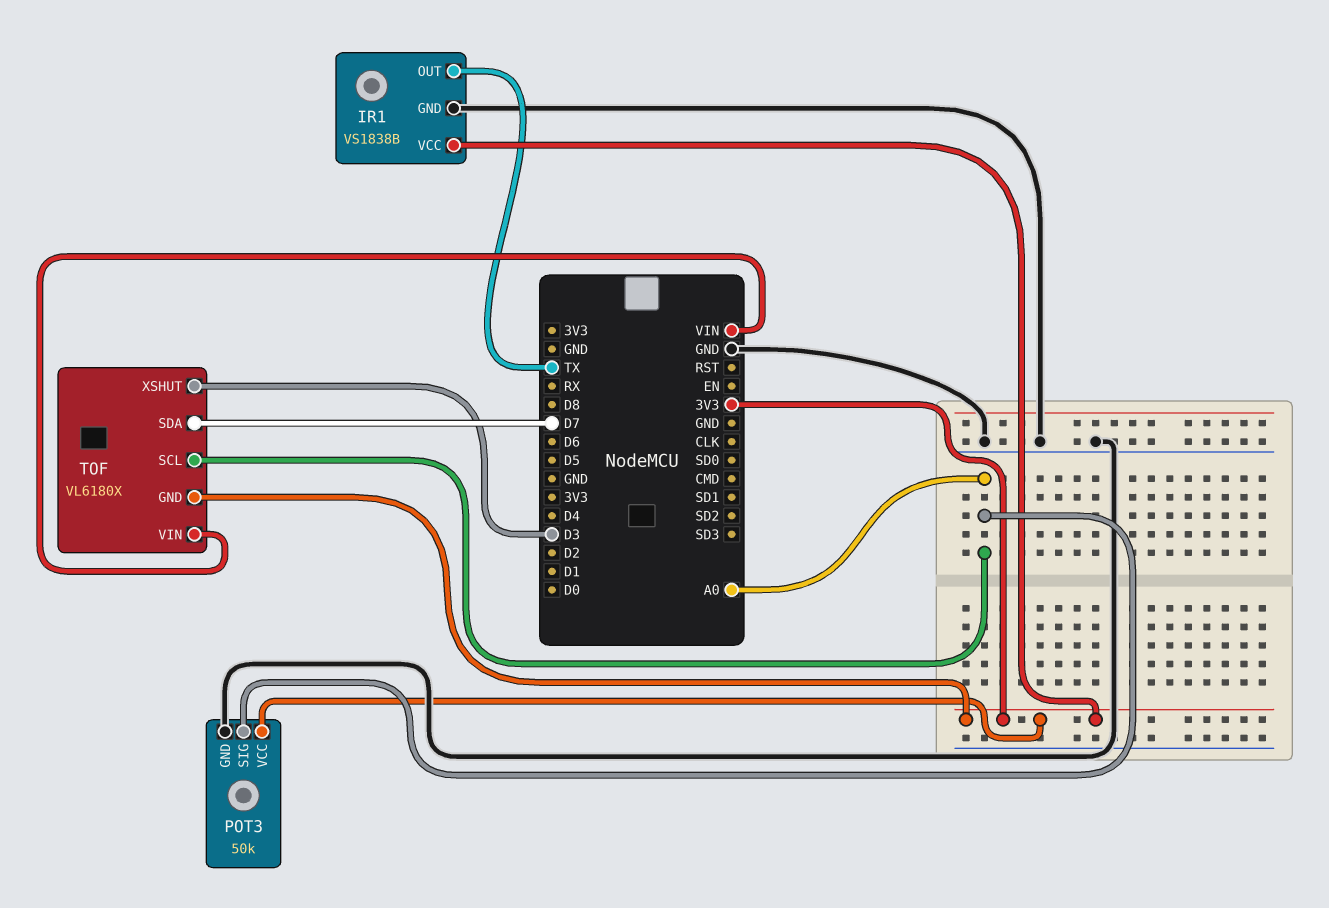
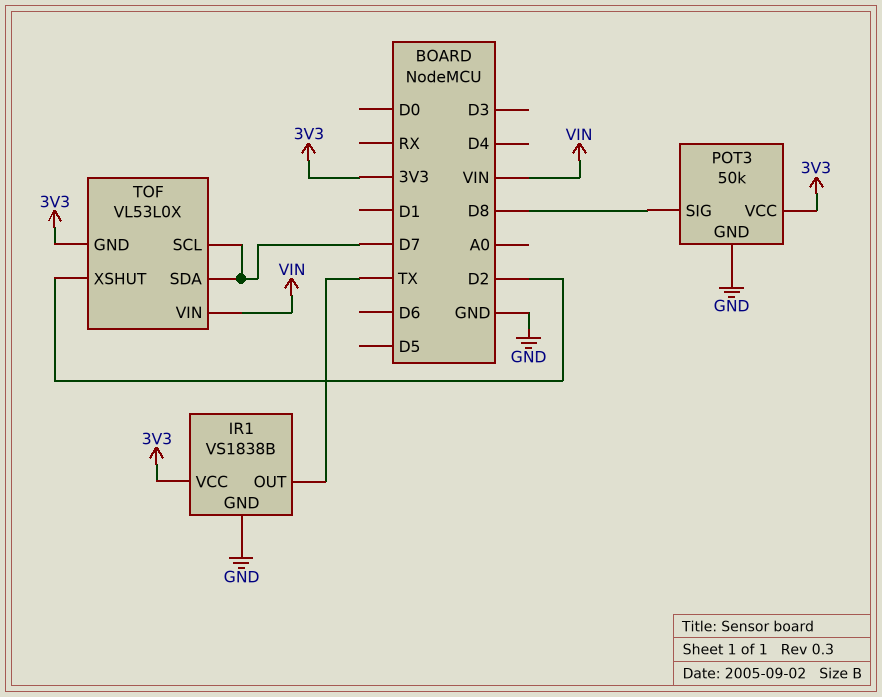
POT3 pin SIG: A0 -> D8
TOF: VL6180X -> VL53L0X
TOF pin SCL: A0 -> D7
TOF pin XSHUT: D3 -> D2

